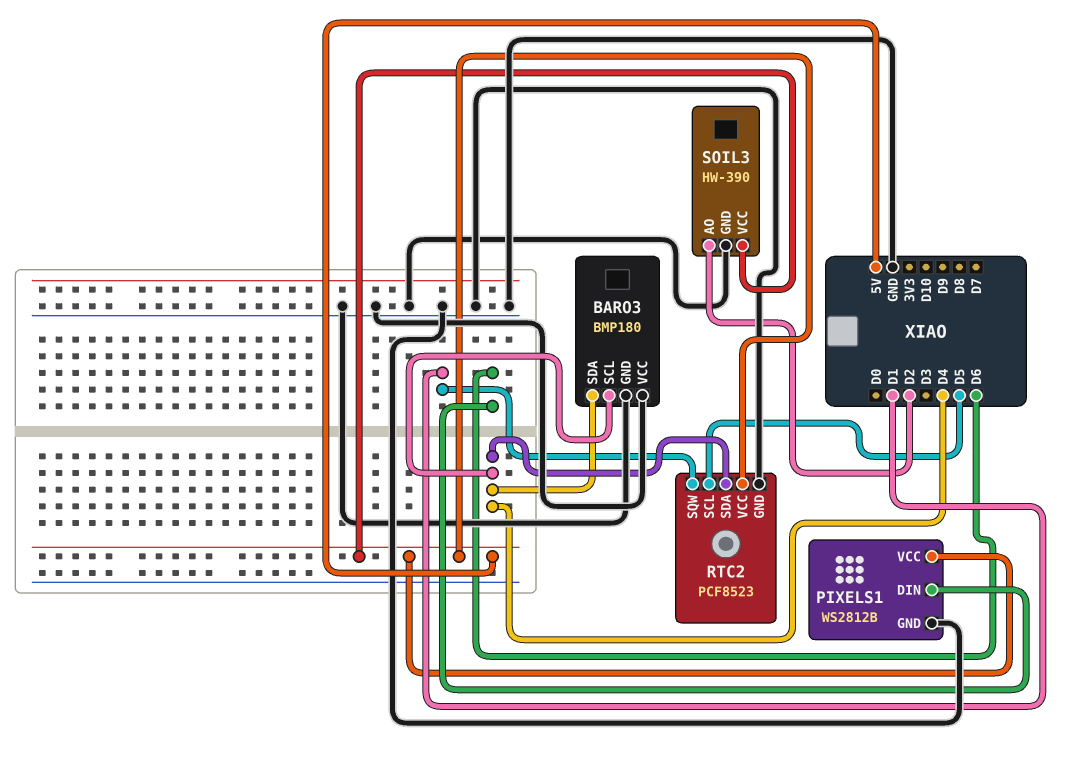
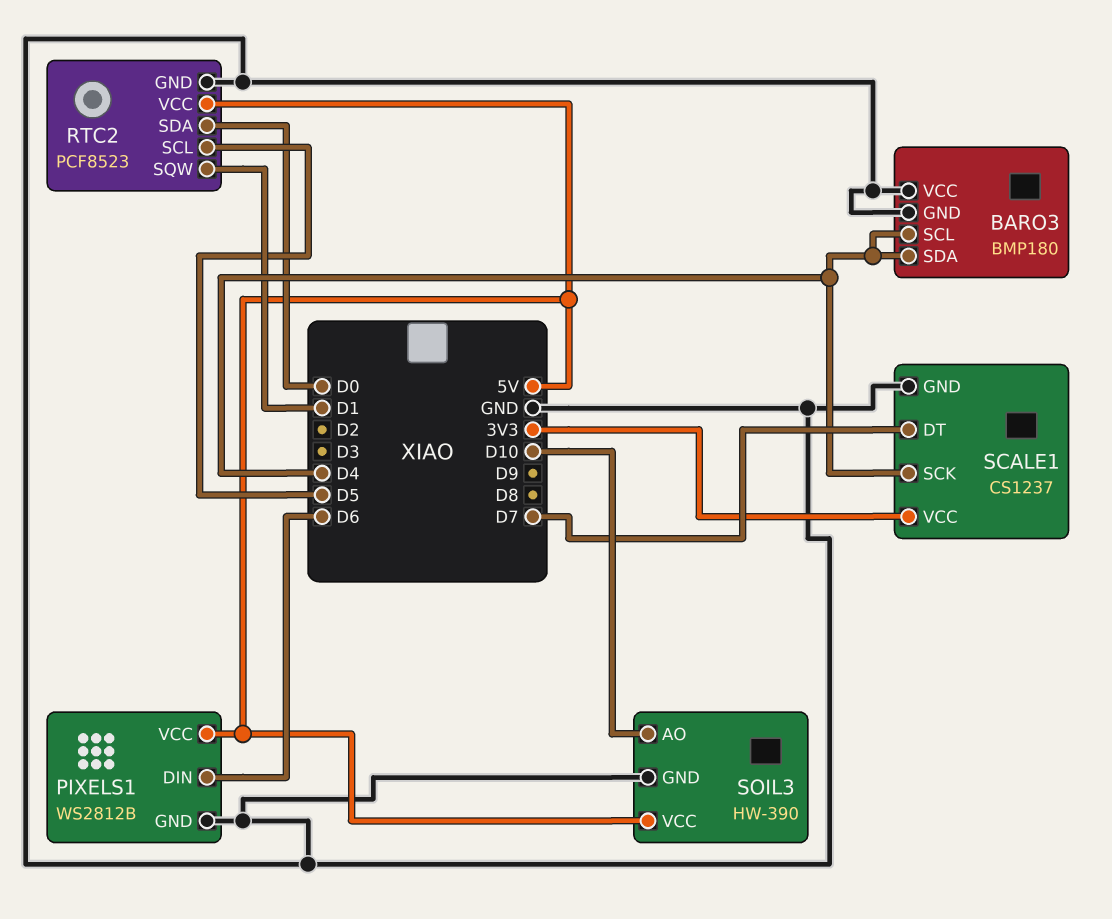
RTC2 pin SDA: D4 -> D0
SCALE1: none -> CS1237
SCALE1 pin DT: none -> D7
SCALE1 pin GND: none -> GND
SCALE1 pin SCK: none -> D4
SCALE1 pin VCC: none -> 3V3
SOIL3 pin AO: D2 -> D10

